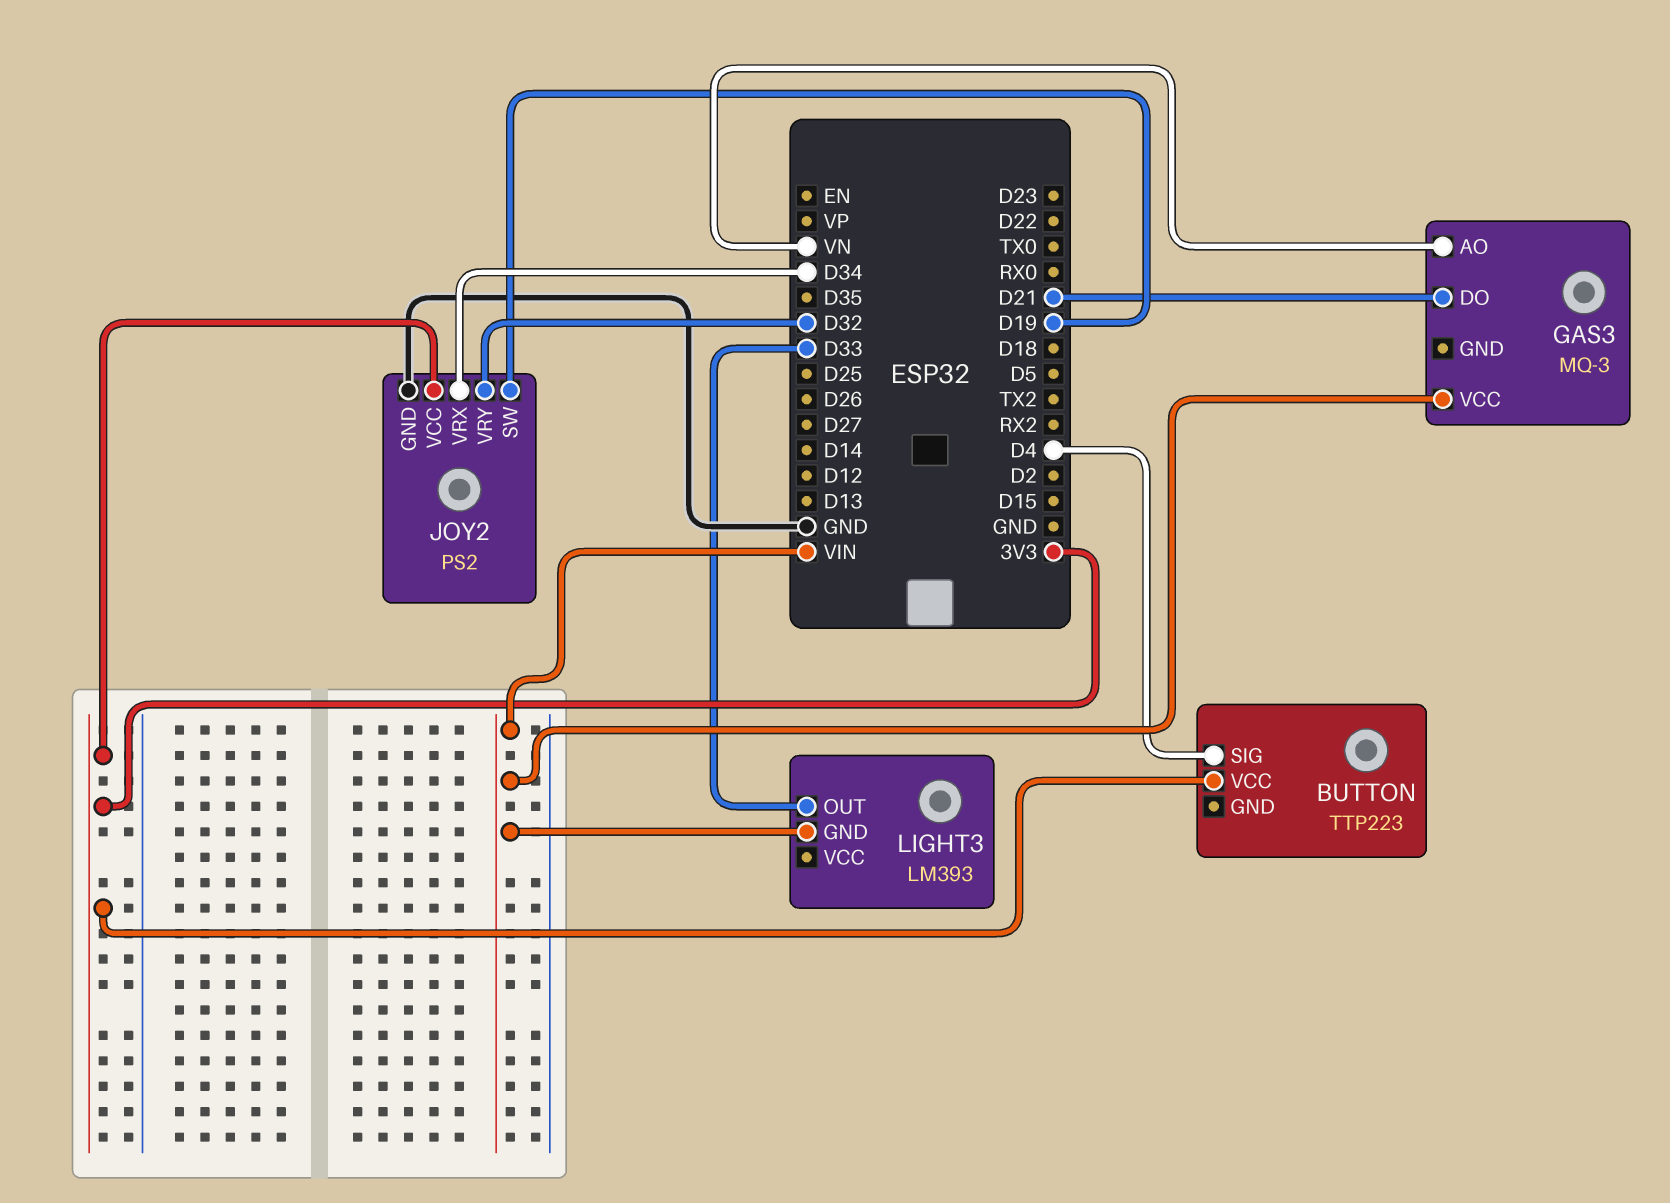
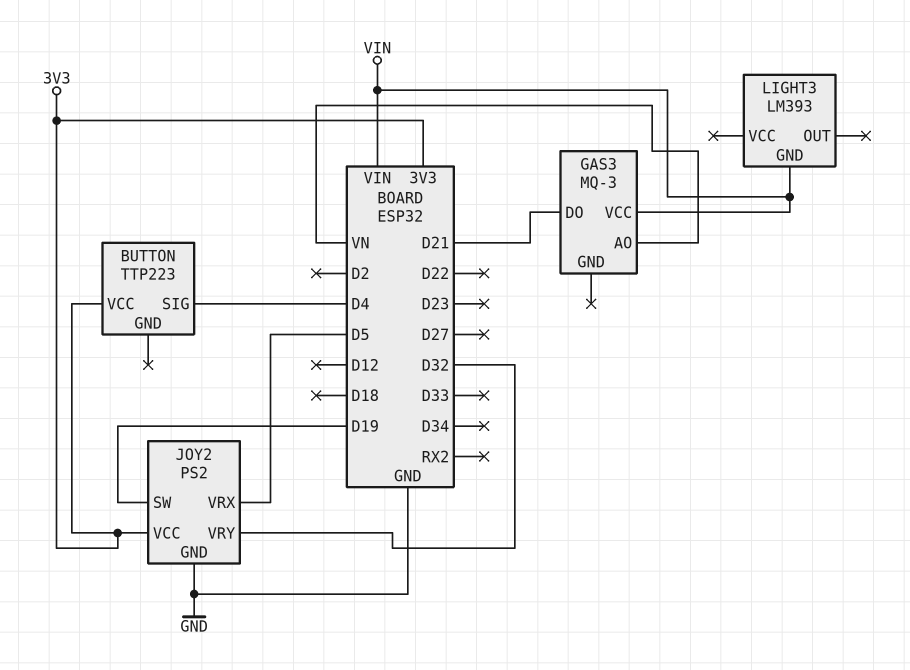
JOY2 pin VRX: D34 -> D5
LIGHT3 pin OUT: D33 -> none

